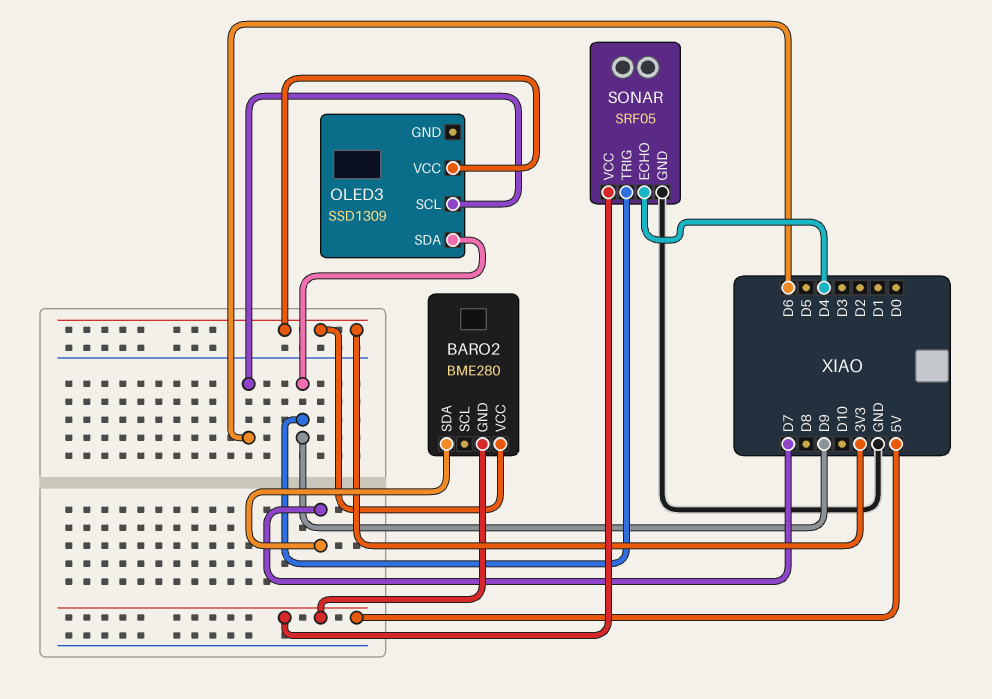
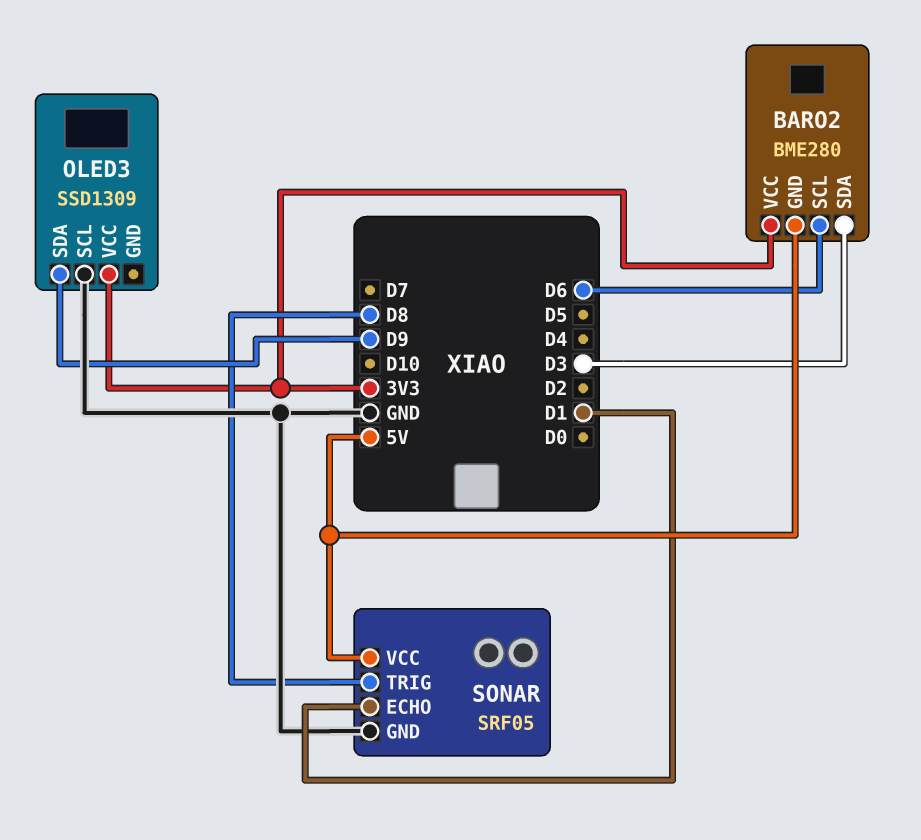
BARO2 pin SCL: none -> D6
BARO2 pin SDA: D7 -> D3
OLED3 pin SCL: D6 -> GND
SONAR pin ECHO: D4 -> D1
SONAR pin TRIG: D9 -> D8

